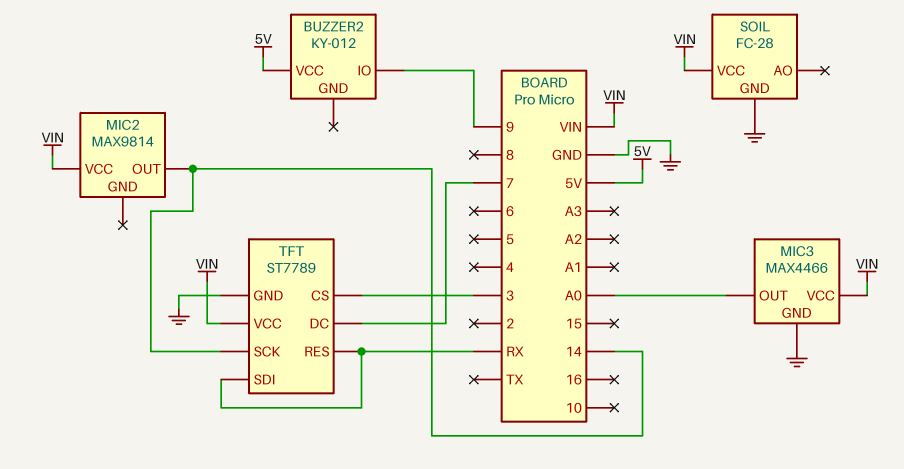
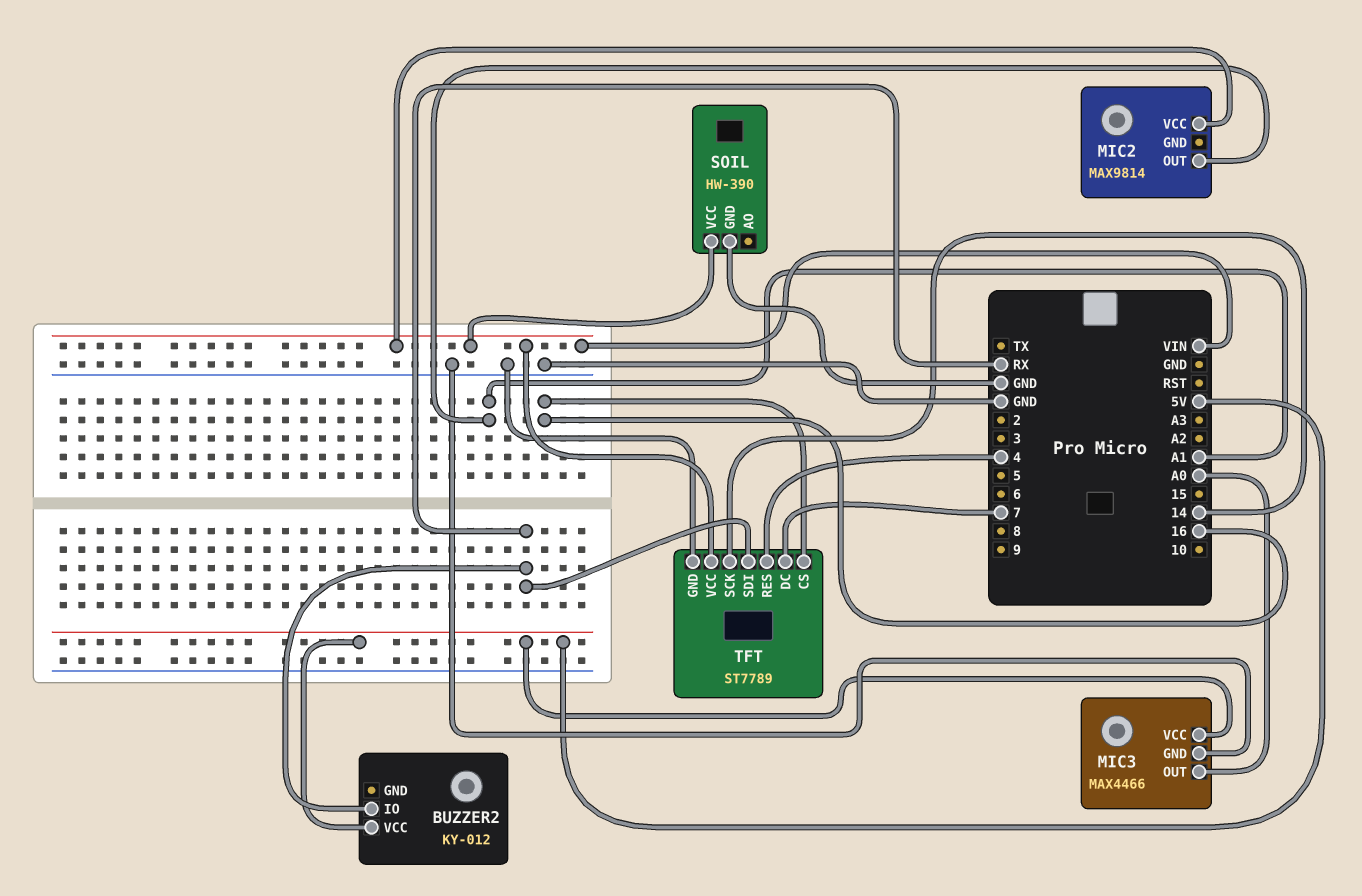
BUZZER2 pin IO: 9 -> RX
MIC2 pin OUT: 14 -> A1
MIC3 pin VCC: VIN -> 5V
SOIL: FC-28 -> HW-390
TFT pin CS: 3 -> 16
TFT pin RES: RX -> 4

